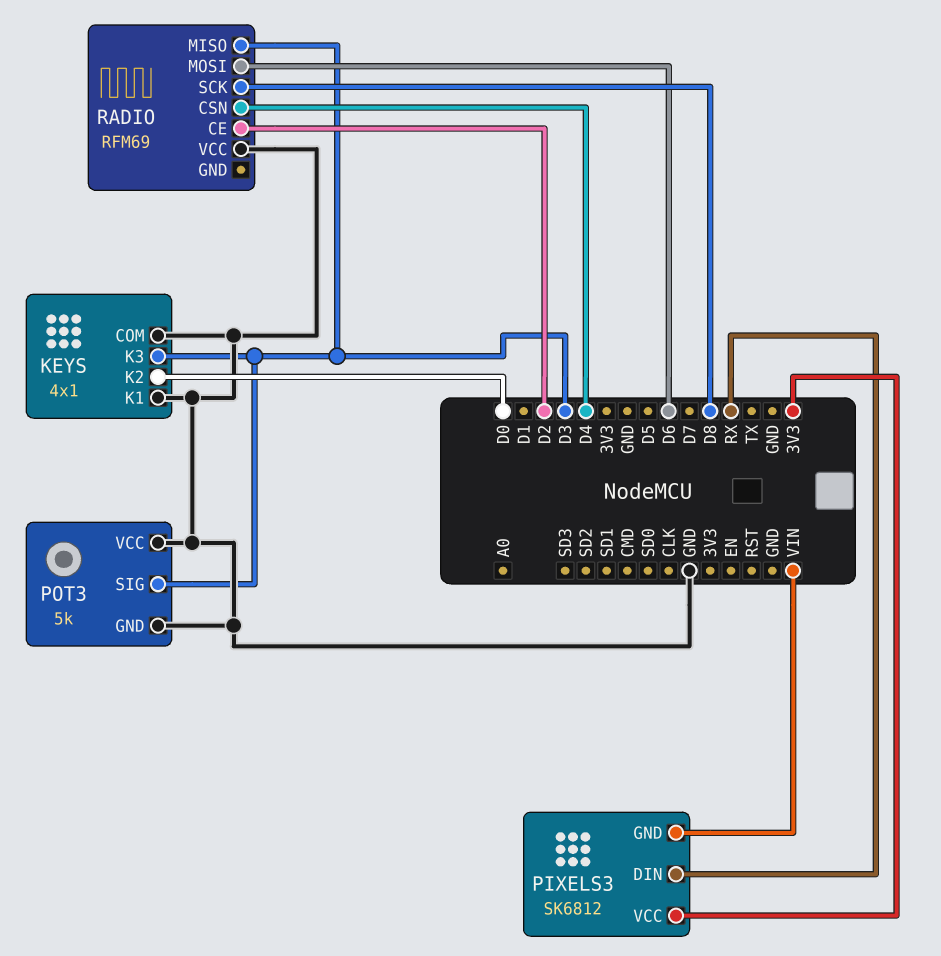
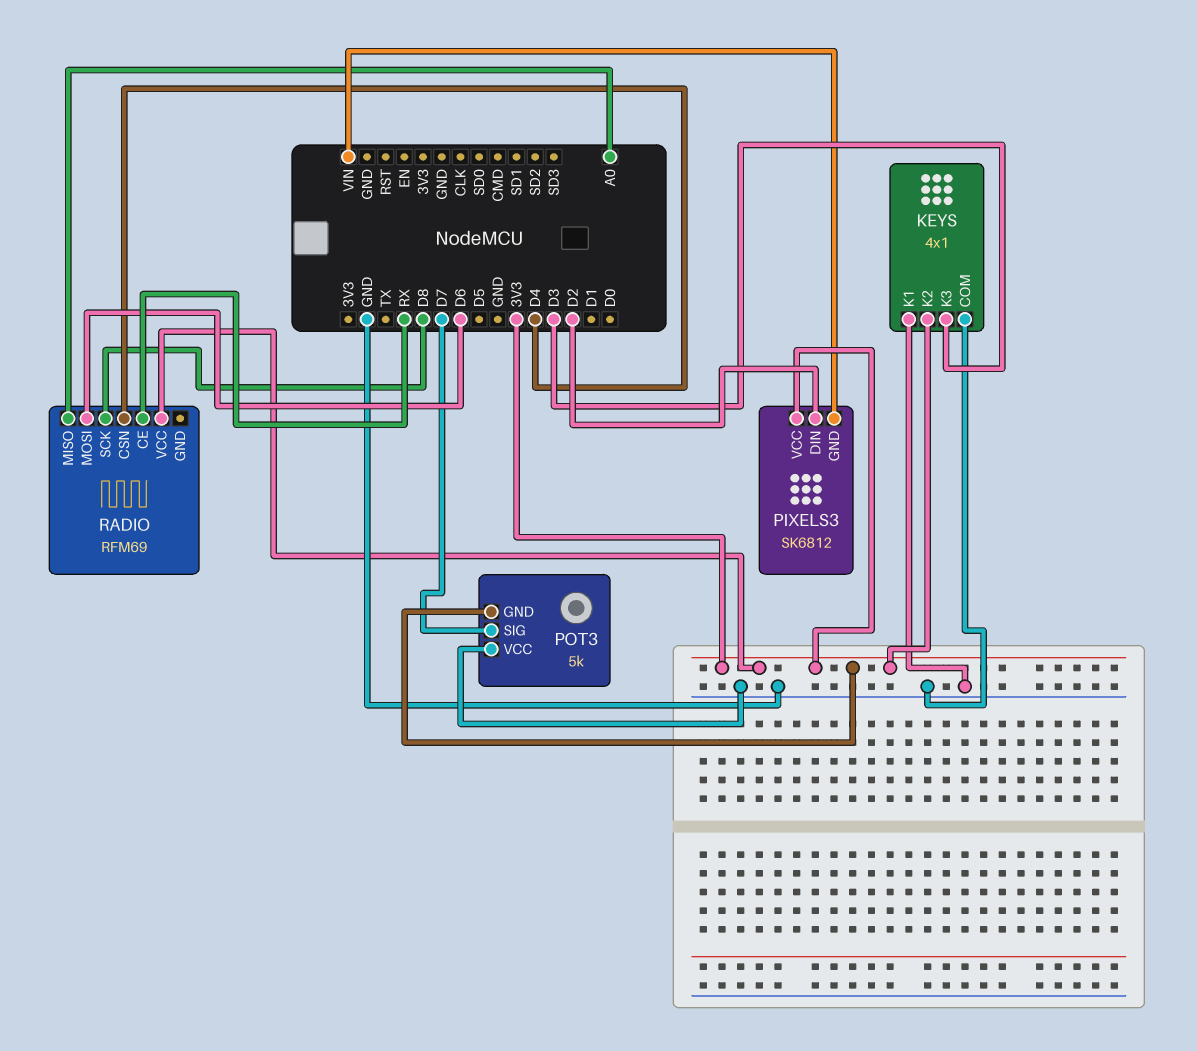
KEYS pin K2: D0 -> 3V3
PIXELS3 pin DIN: RX -> D2
POT3 pin GND: GND -> 3V3
POT3 pin SIG: D3 -> D7
RADIO pin CE: D2 -> RX
RADIO pin MISO: D3 -> A0
RADIO pin VCC: GND -> 3V3

